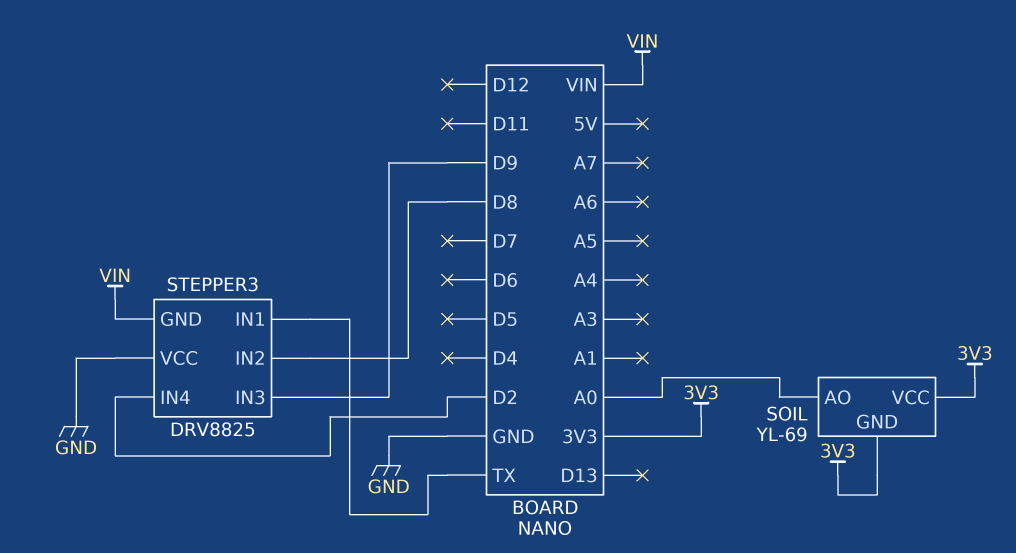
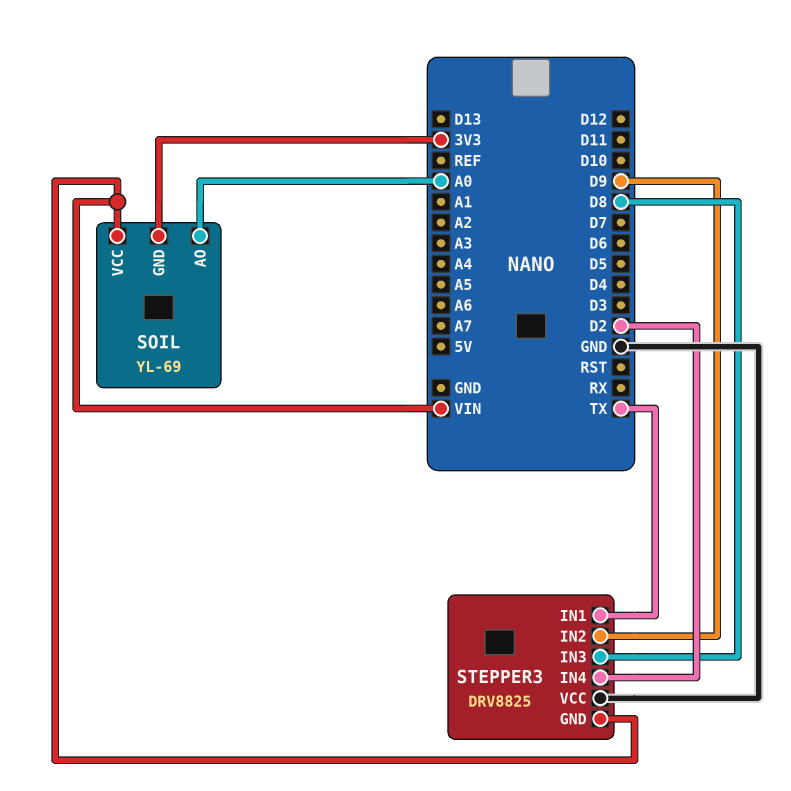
SOIL pin VCC: 3V3 -> VIN
STEPPER3 pin IN2: D8 -> D9
STEPPER3 pin IN3: D9 -> D8

